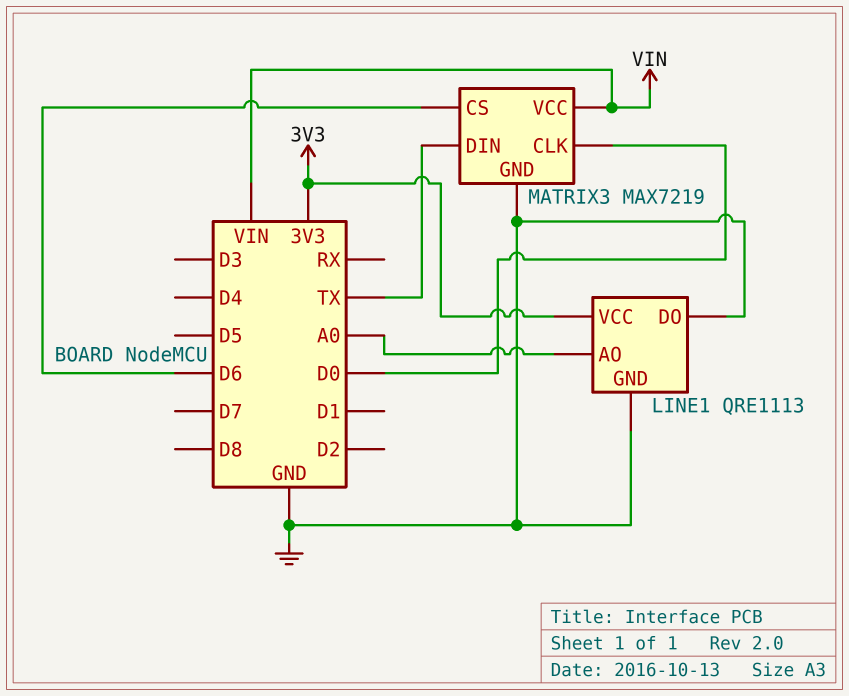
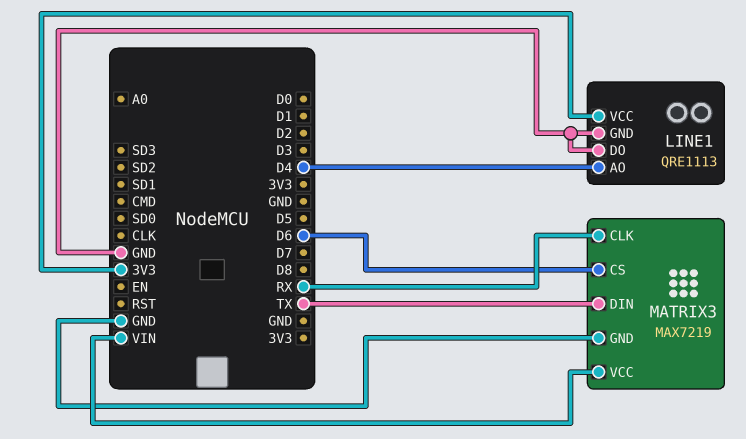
LINE1 pin AO: A0 -> D4
MATRIX3 pin CLK: D0 -> RX

